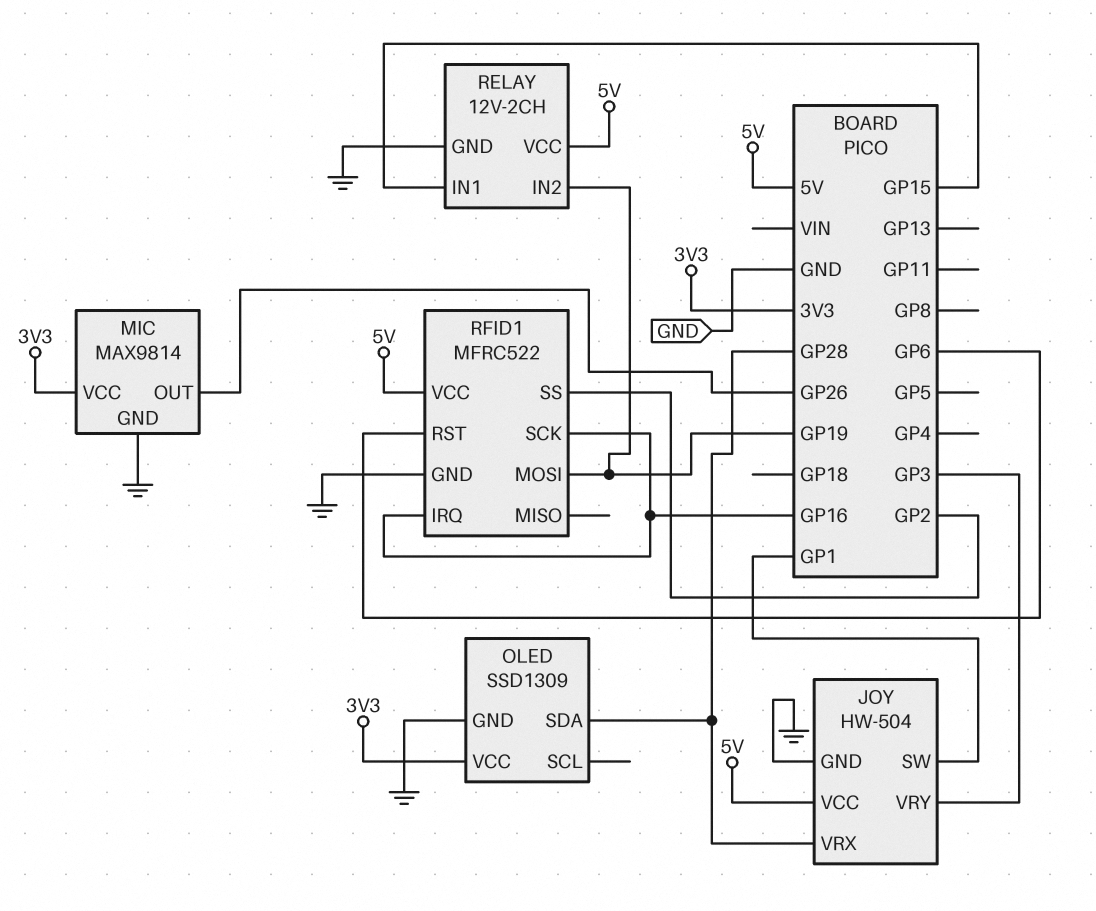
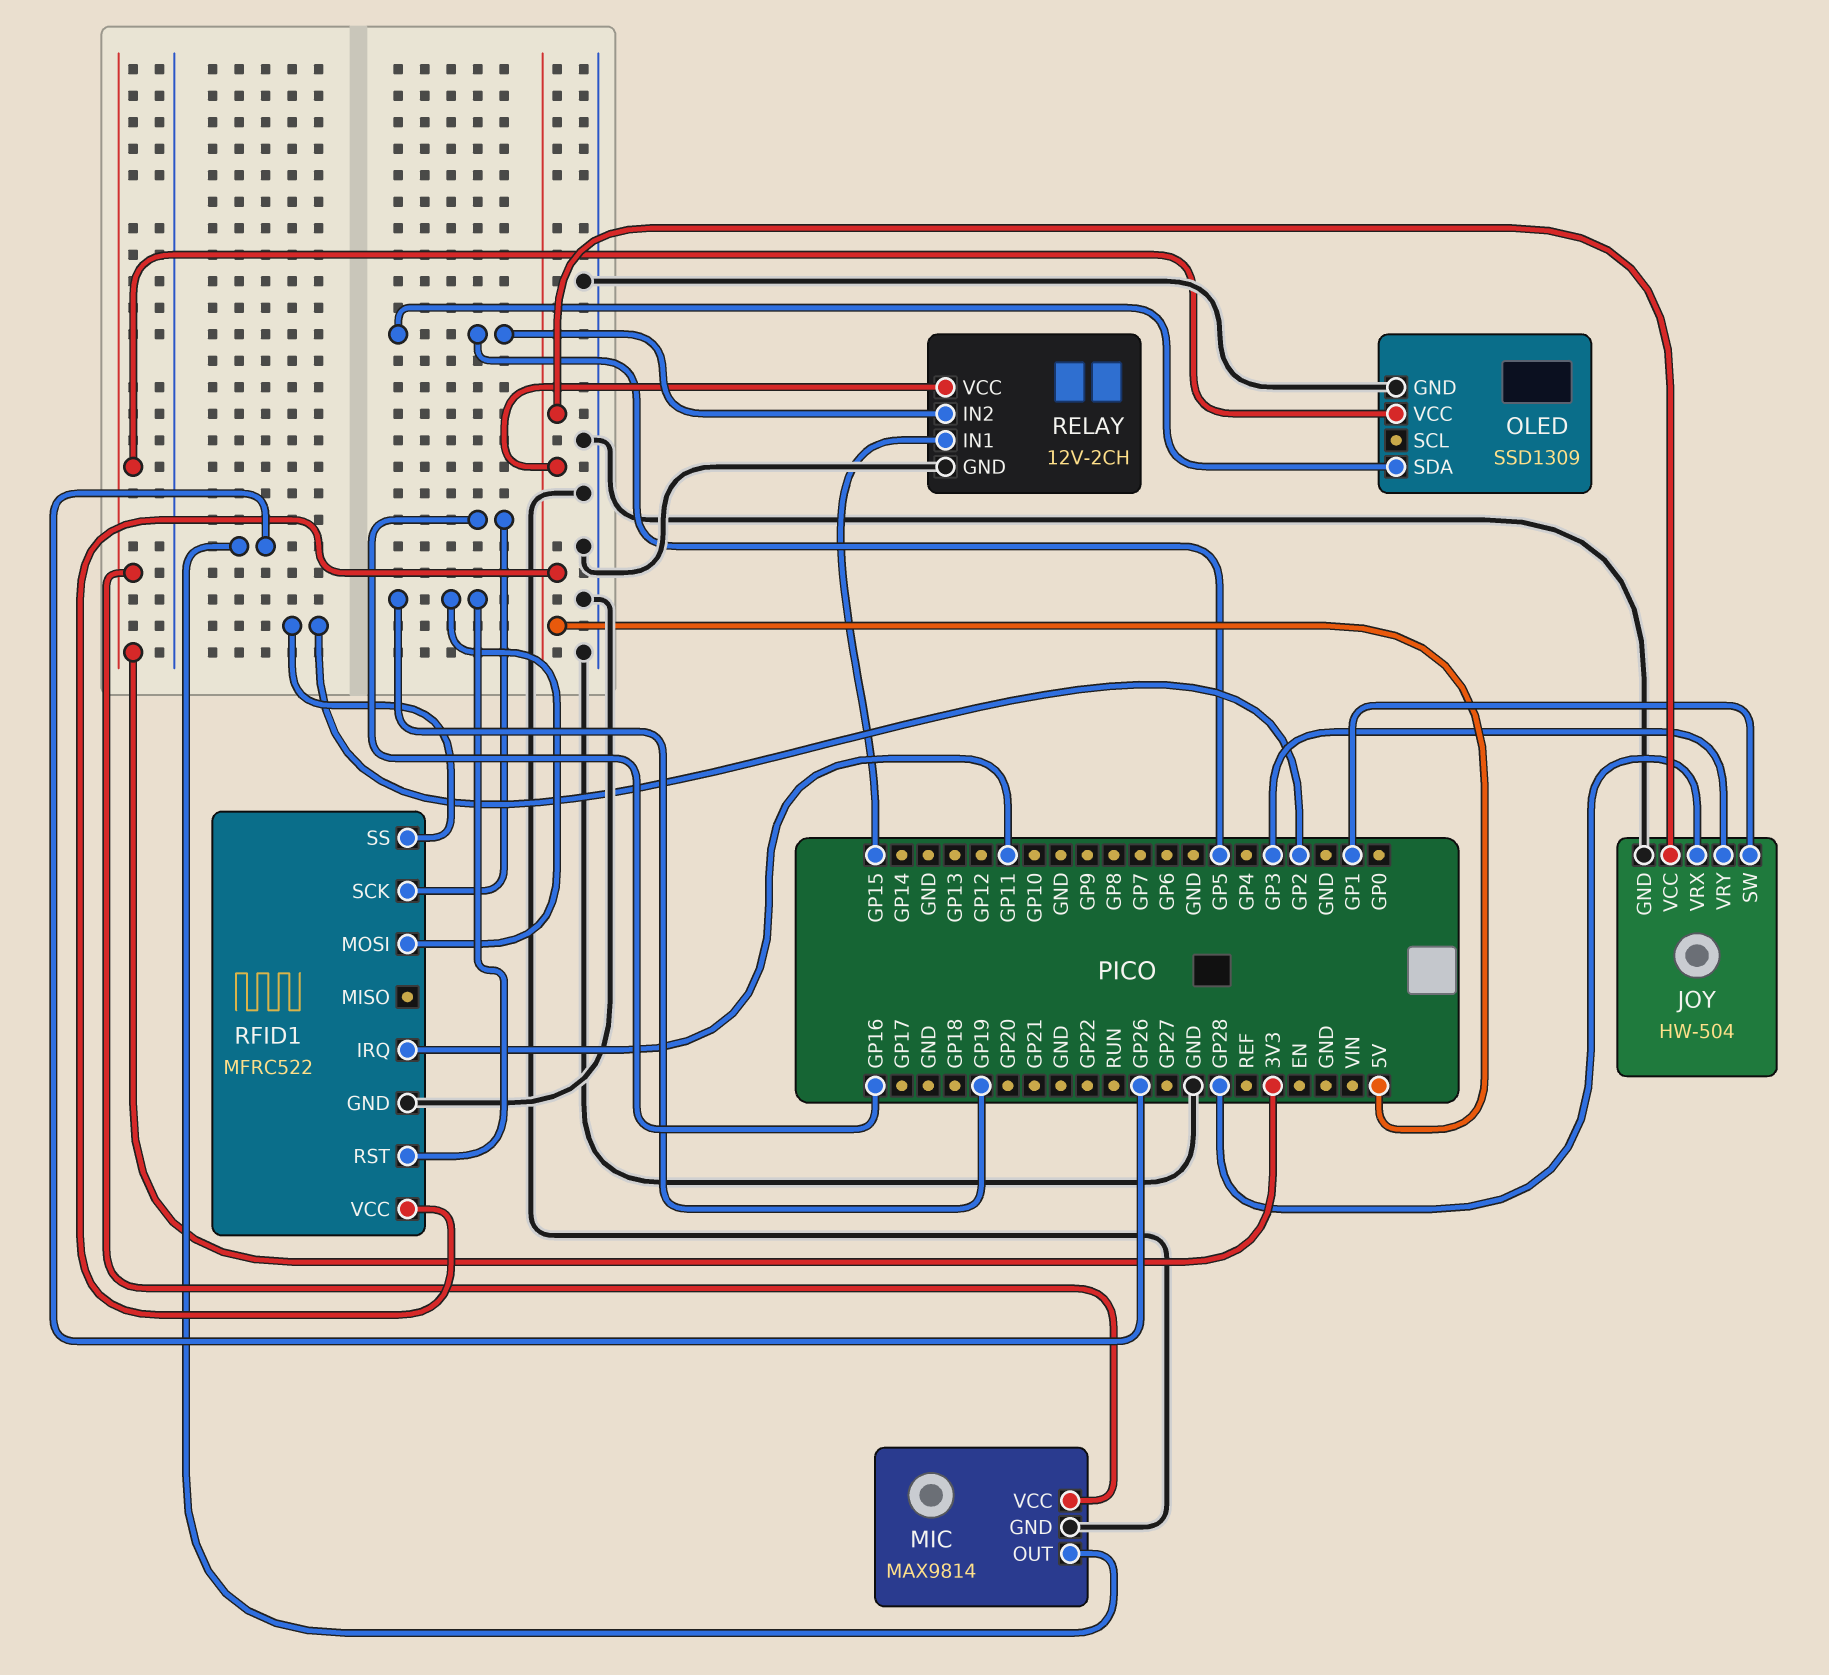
OLED pin SDA: GP28 -> GP5
RELAY pin IN2: GP19 -> GP5
RFID1 pin IRQ: GP16 -> GP11
RFID1 pin RST: GP6 -> GP19

